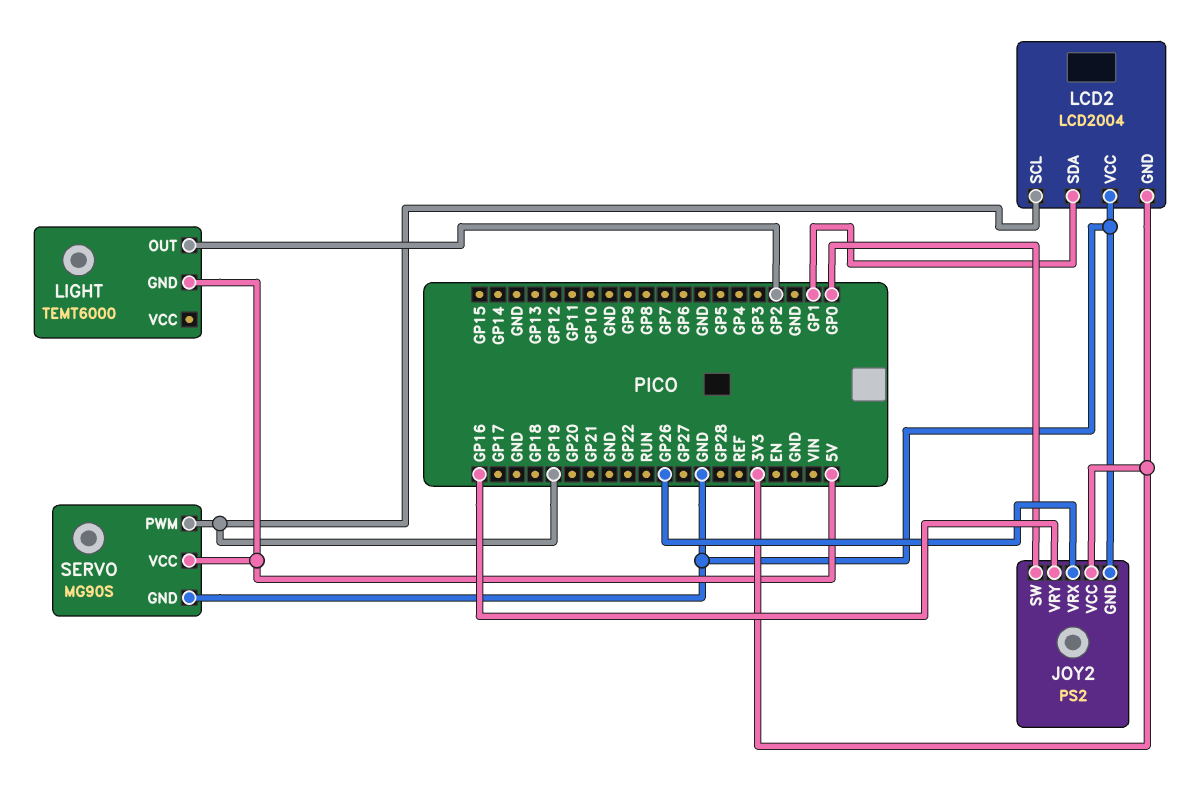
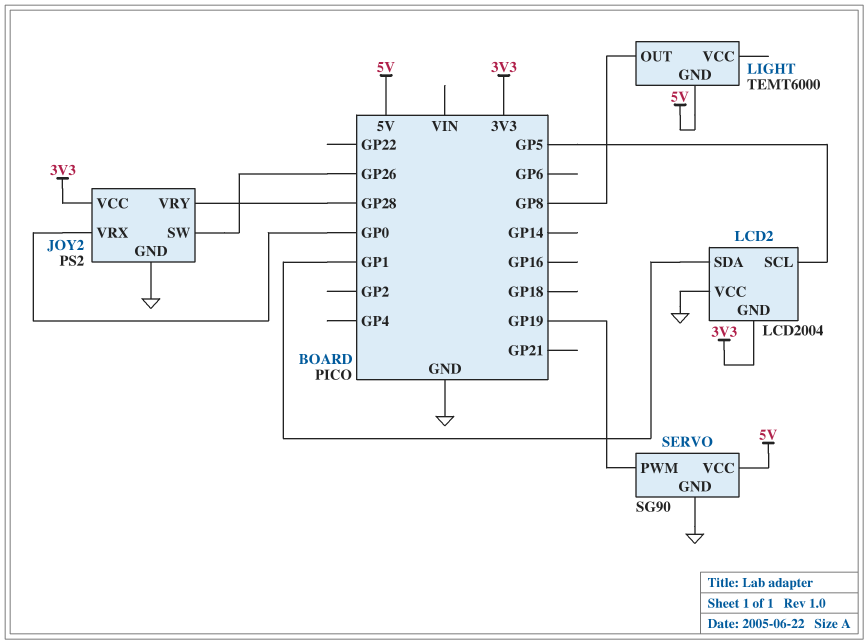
JOY2 pin SW: GP0 -> GP26
JOY2 pin VRX: GP26 -> GP0
JOY2 pin VRY: GP16 -> GP28
LCD2 pin SCL: GP19 -> GP5
LIGHT pin OUT: GP2 -> GP8
SERVO: MG90S -> SG90

